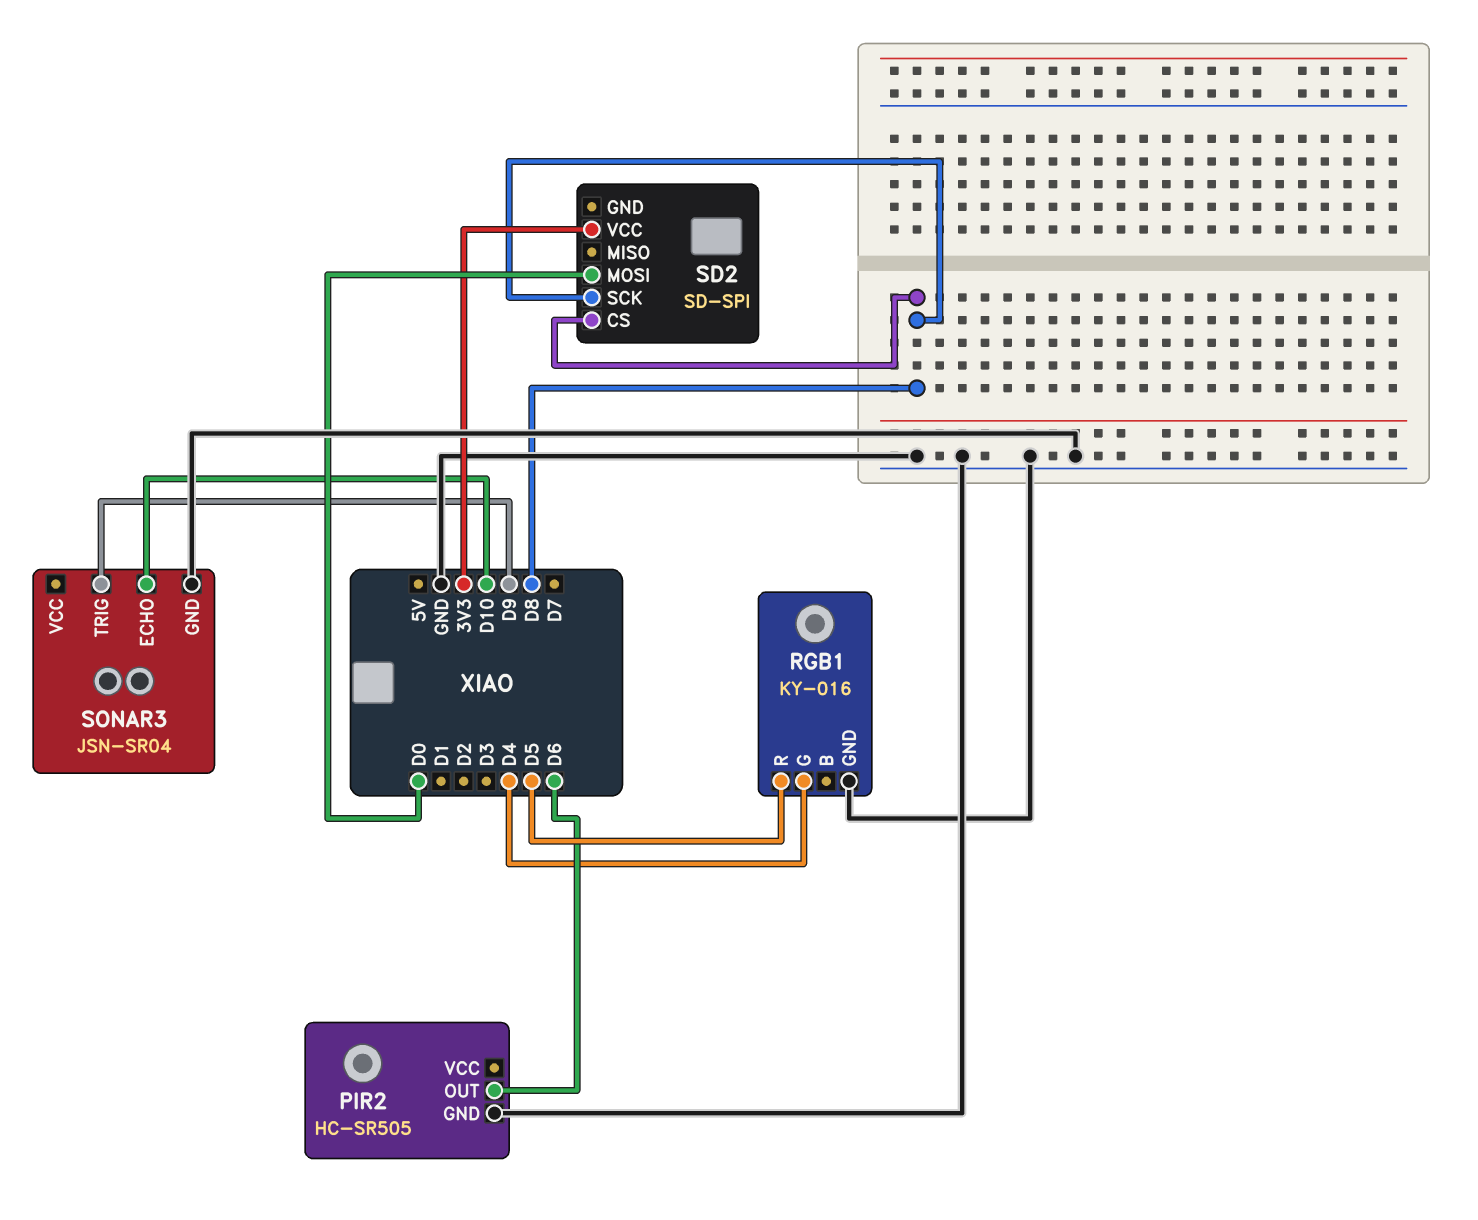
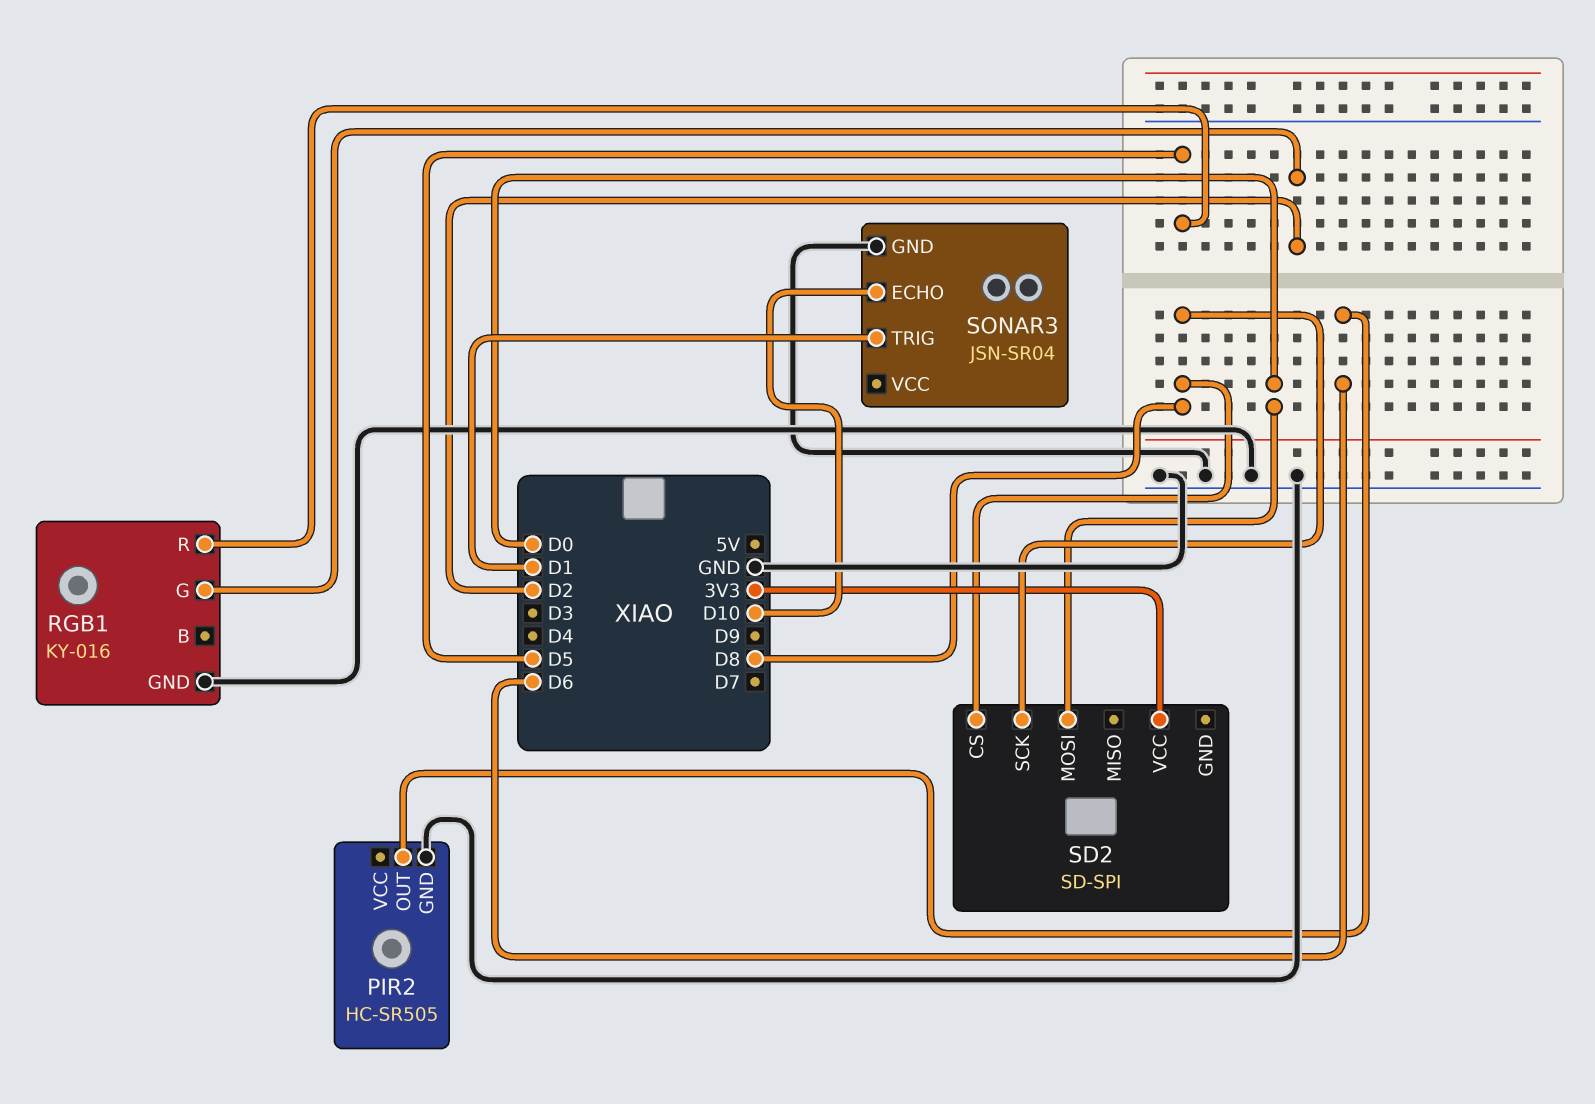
RGB1 pin G: D4 -> D2
SONAR3 pin TRIG: D9 -> D1

